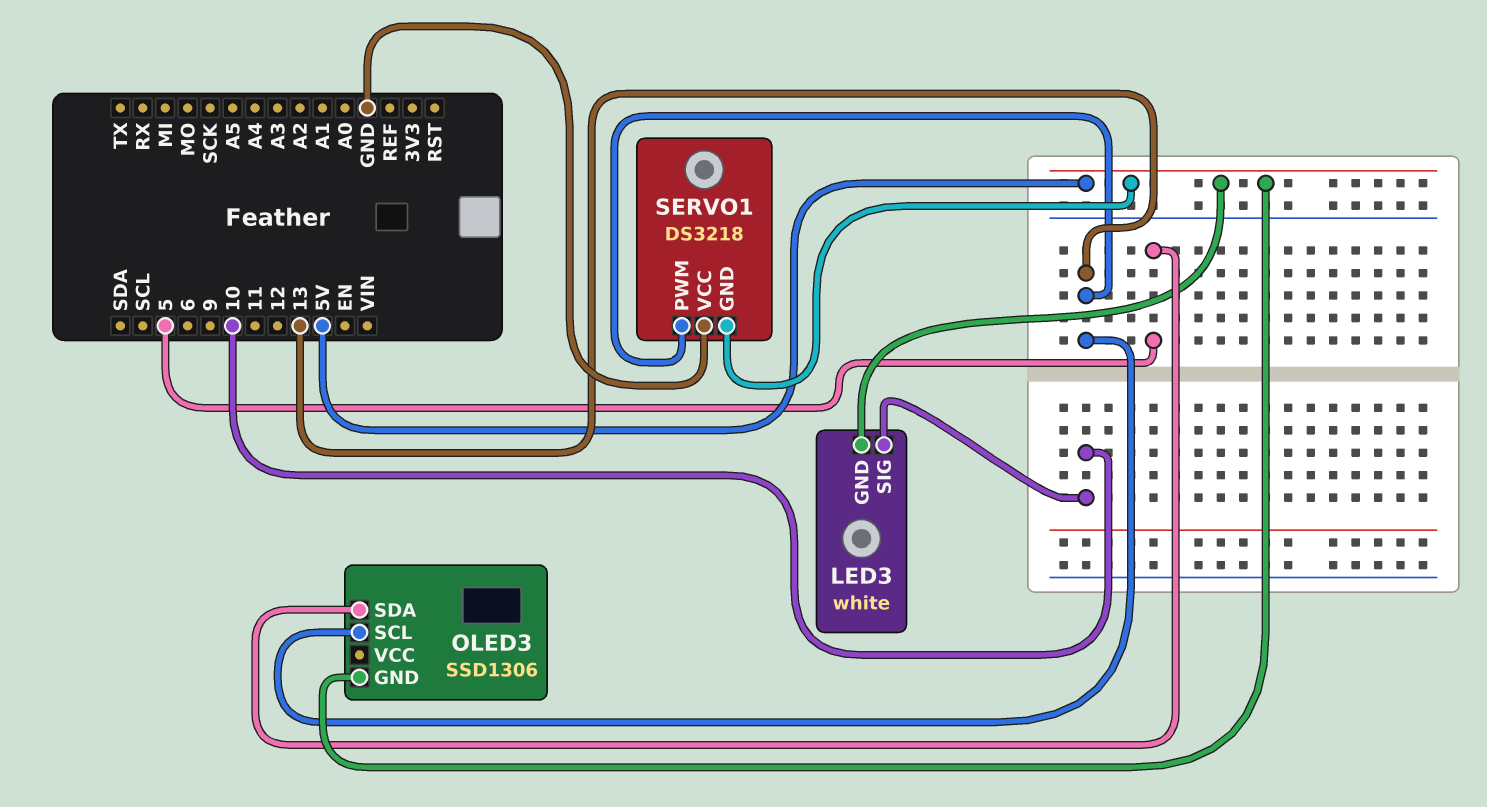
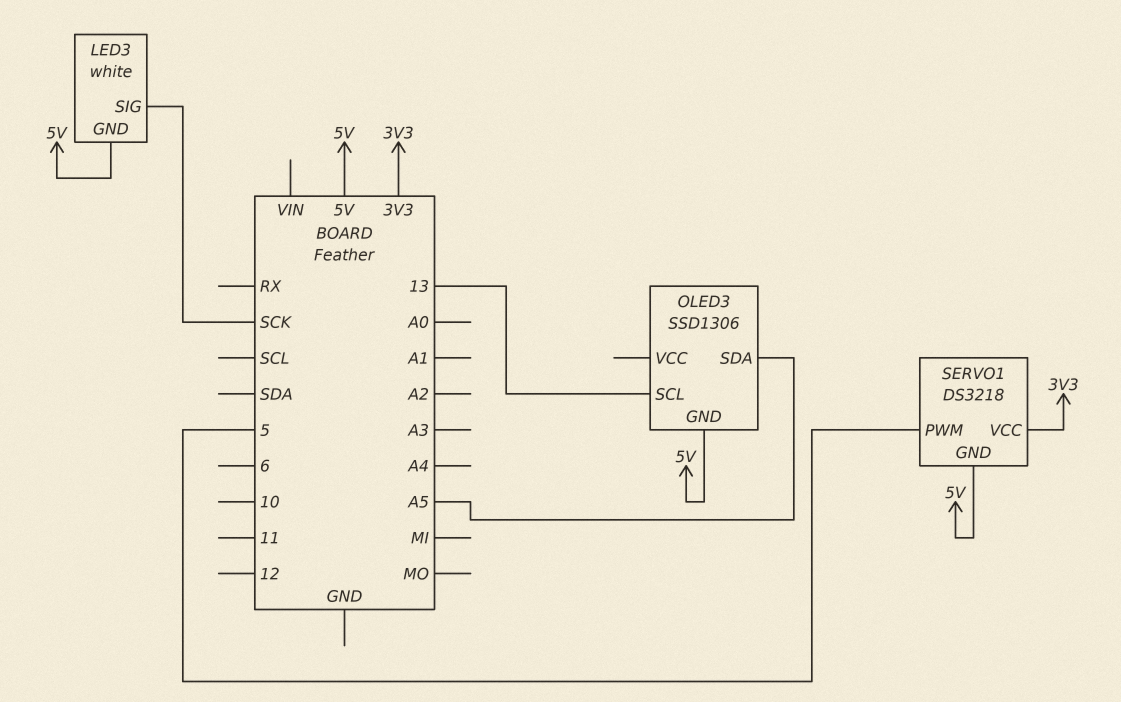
LED3 pin SIG: 10 -> SCK
OLED3 pin SDA: 5 -> A5
SERVO1 pin PWM: 13 -> 5
SERVO1 pin VCC: GND -> 3V3

